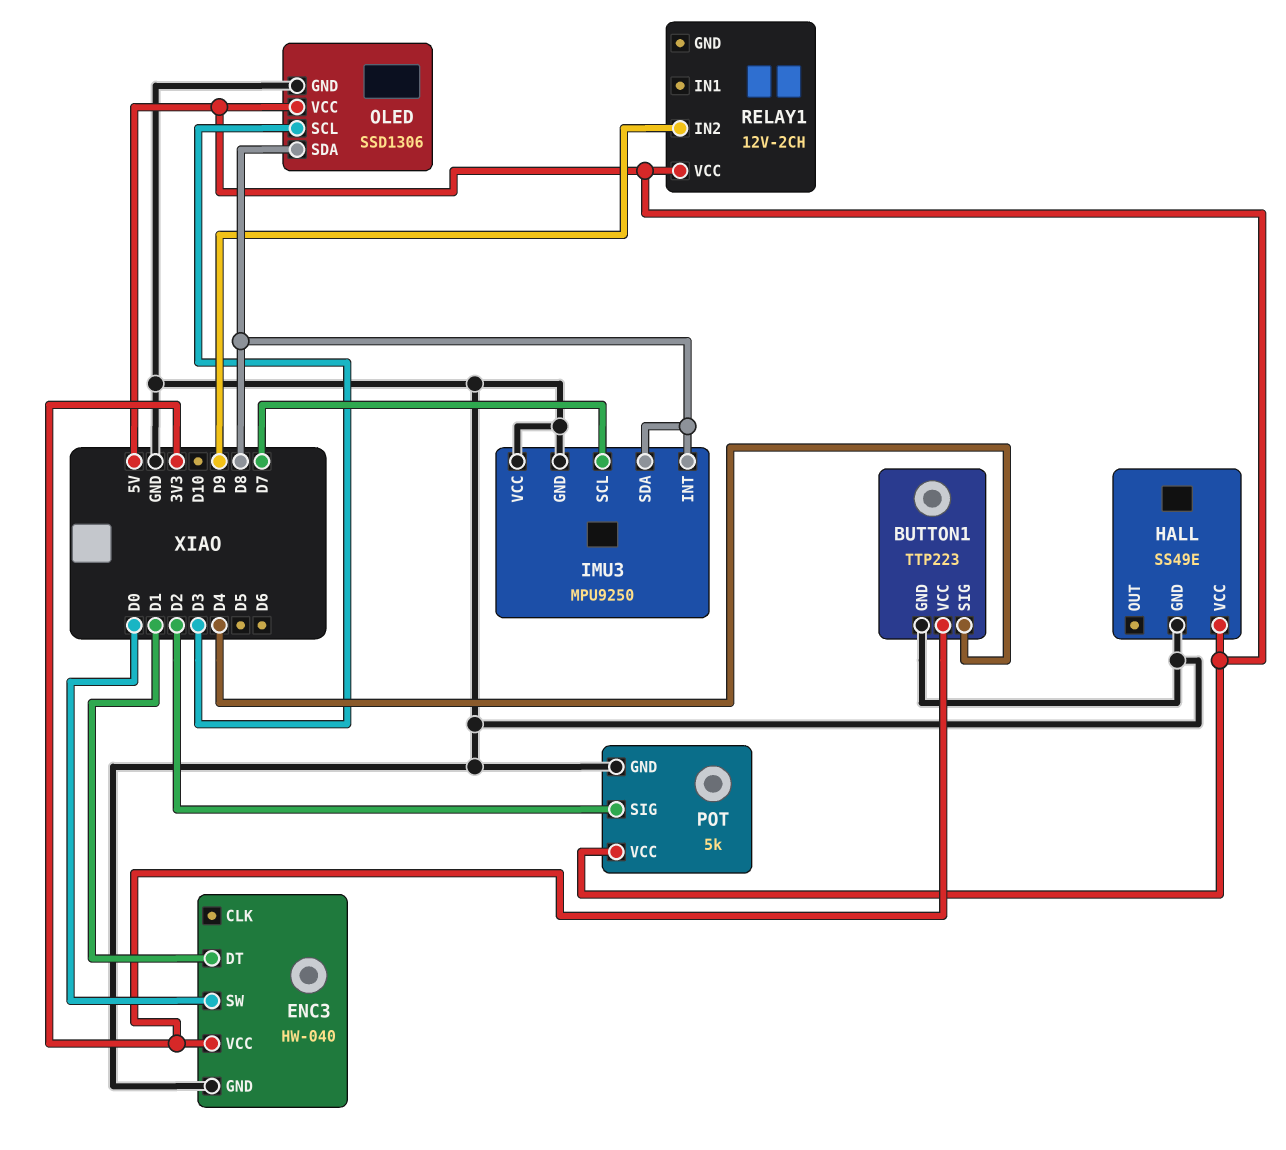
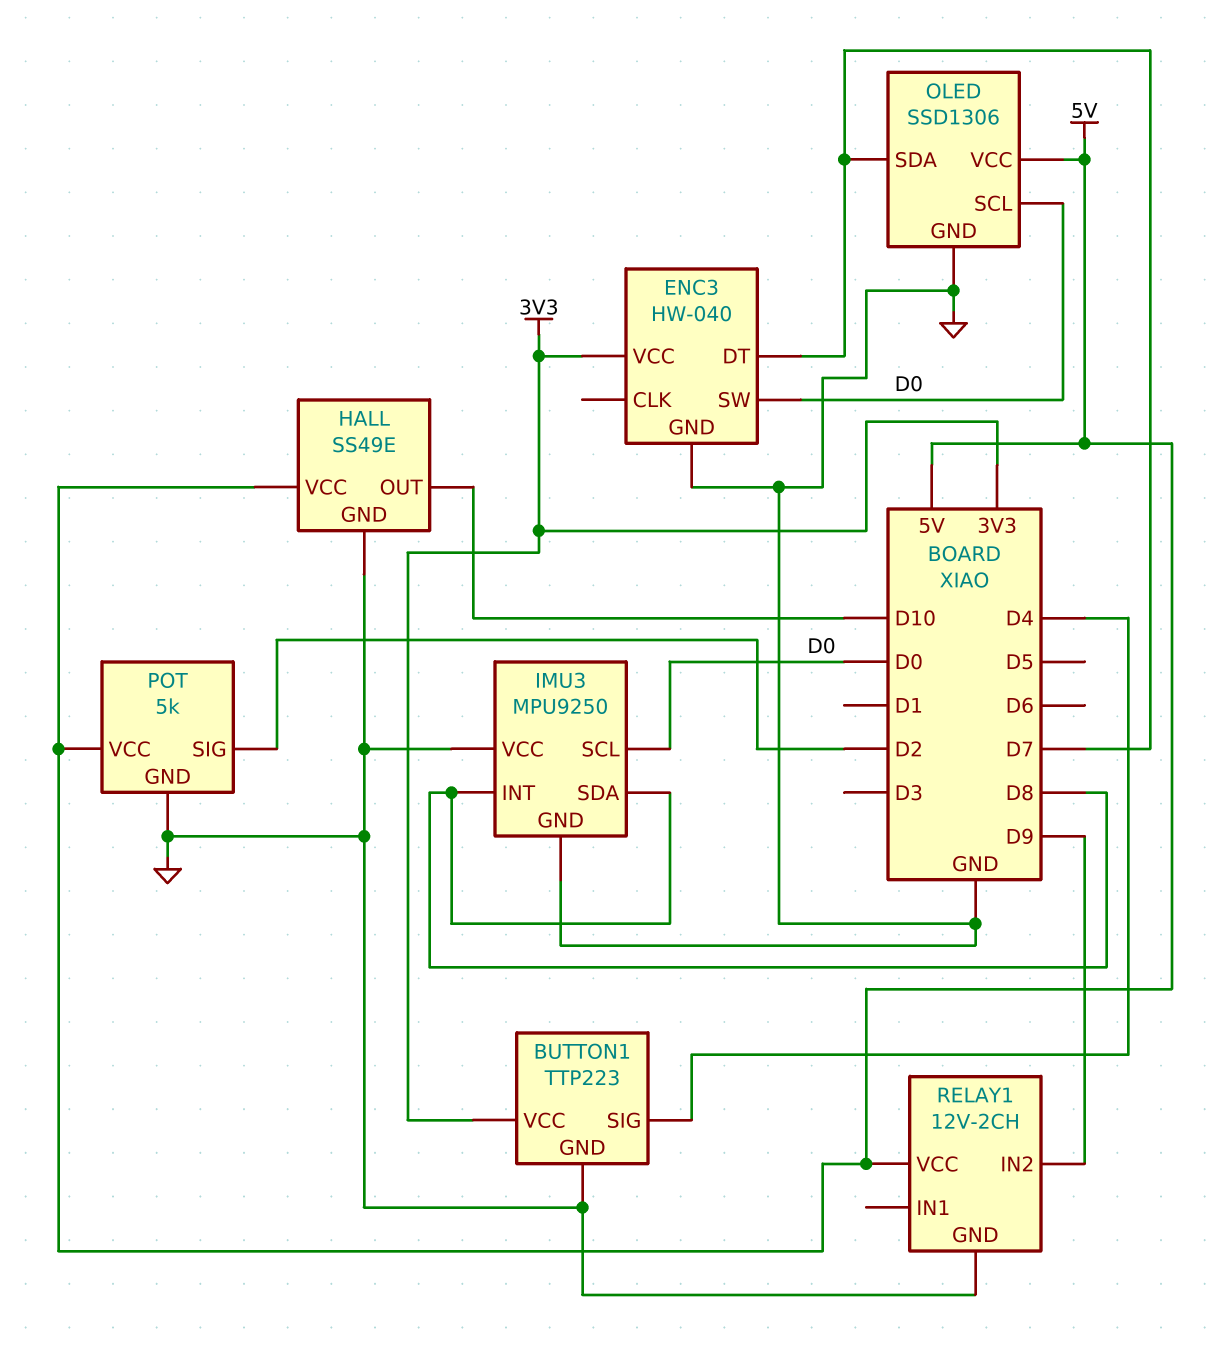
ENC3 pin DT: D1 -> D7
HALL pin OUT: none -> D10
IMU3 pin SCL: D7 -> D0
OLED pin SCL: D3 -> D0
OLED pin SDA: D8 -> D7
RELAY1 pin GND: none -> GND

